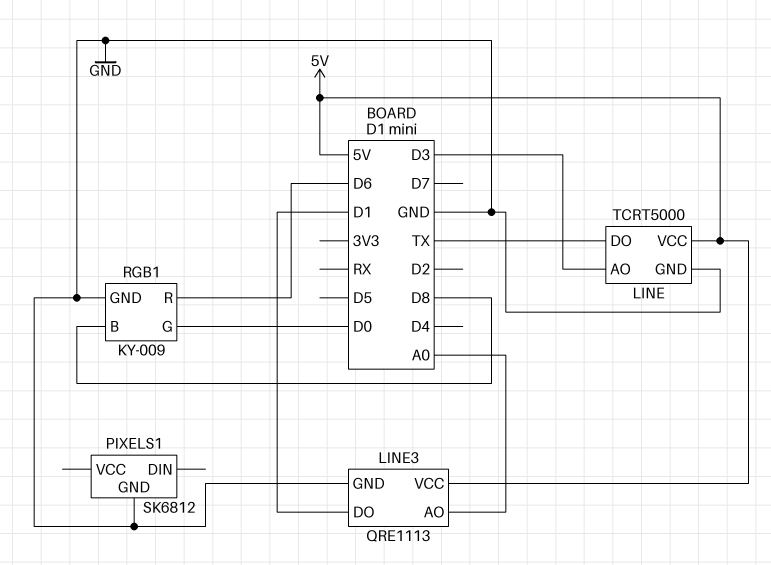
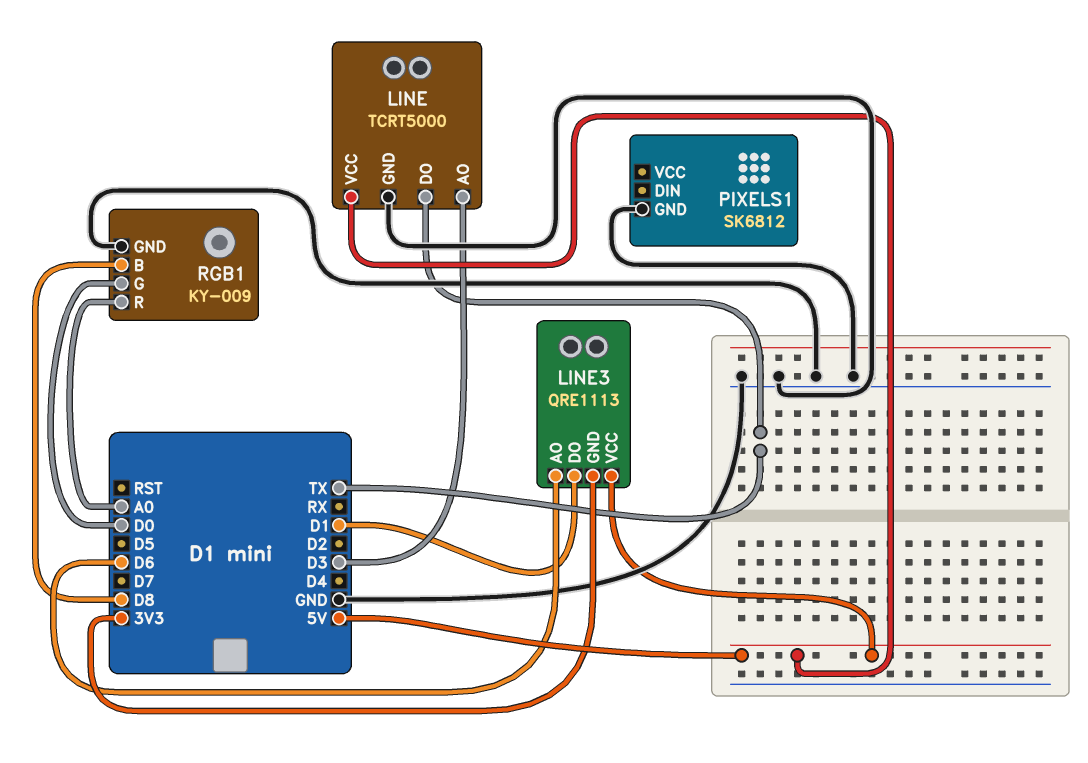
LINE3 pin AO: A0 -> D6
LINE3 pin GND: GND -> 3V3
RGB1 pin R: D6 -> A0

